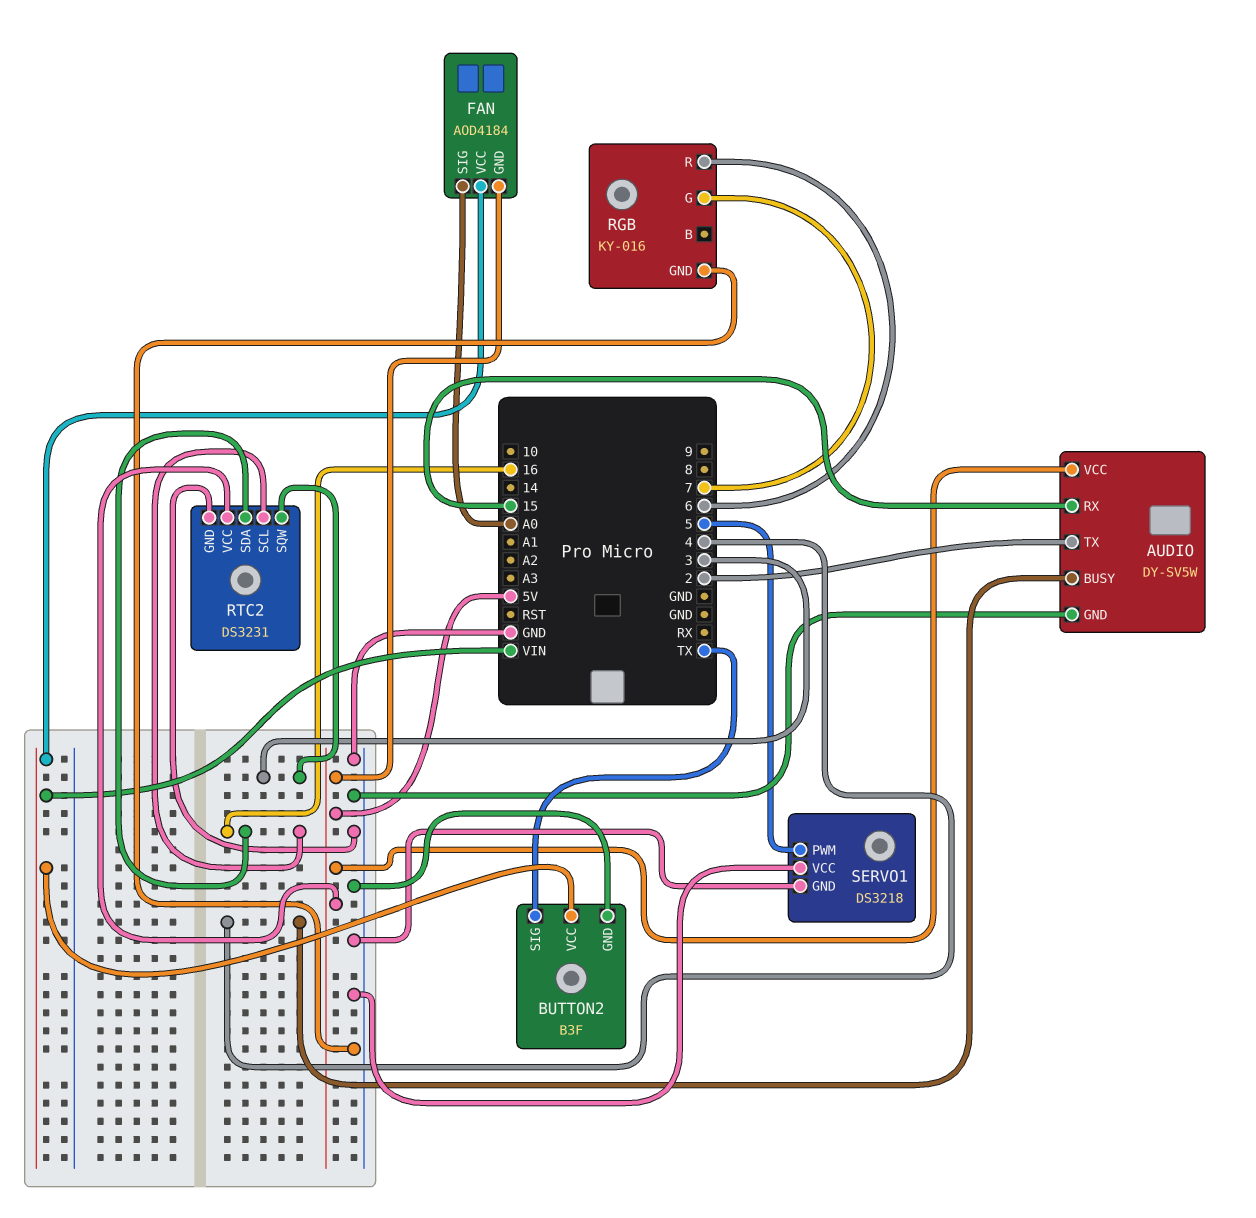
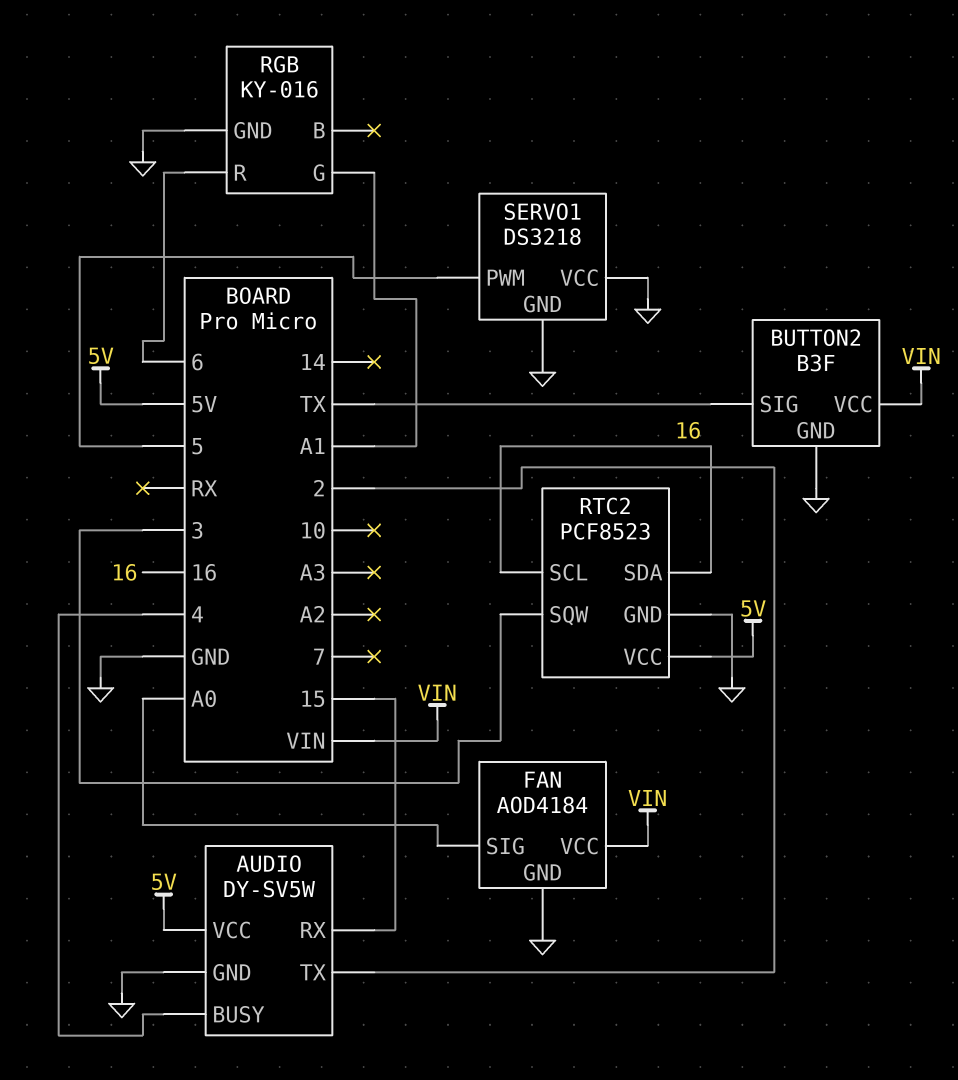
FAN pin GND: 5V -> GND
RGB pin G: 7 -> A1
RTC2: DS3231 -> PCF8523

